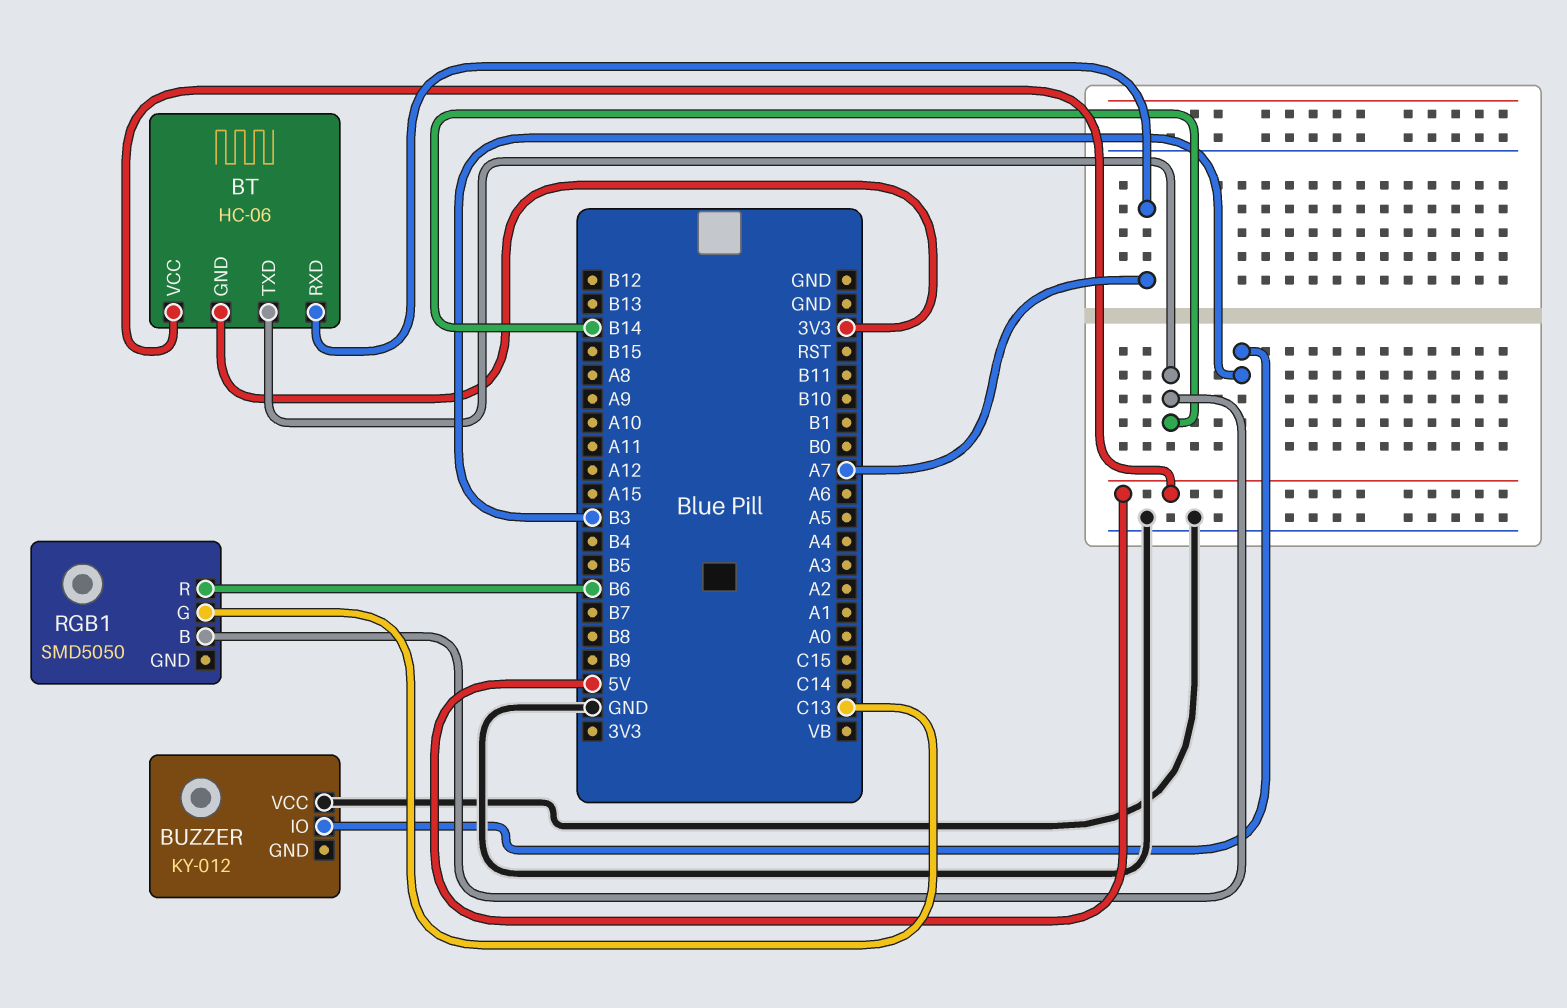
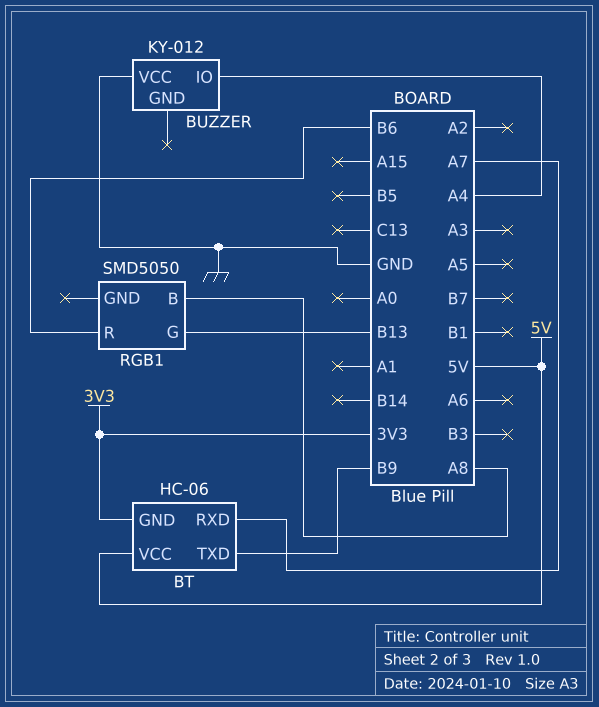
BT pin TXD: B14 -> B9
BUZZER pin IO: B3 -> A4
RGB1 pin B: B14 -> A8
RGB1 pin G: C13 -> B13

